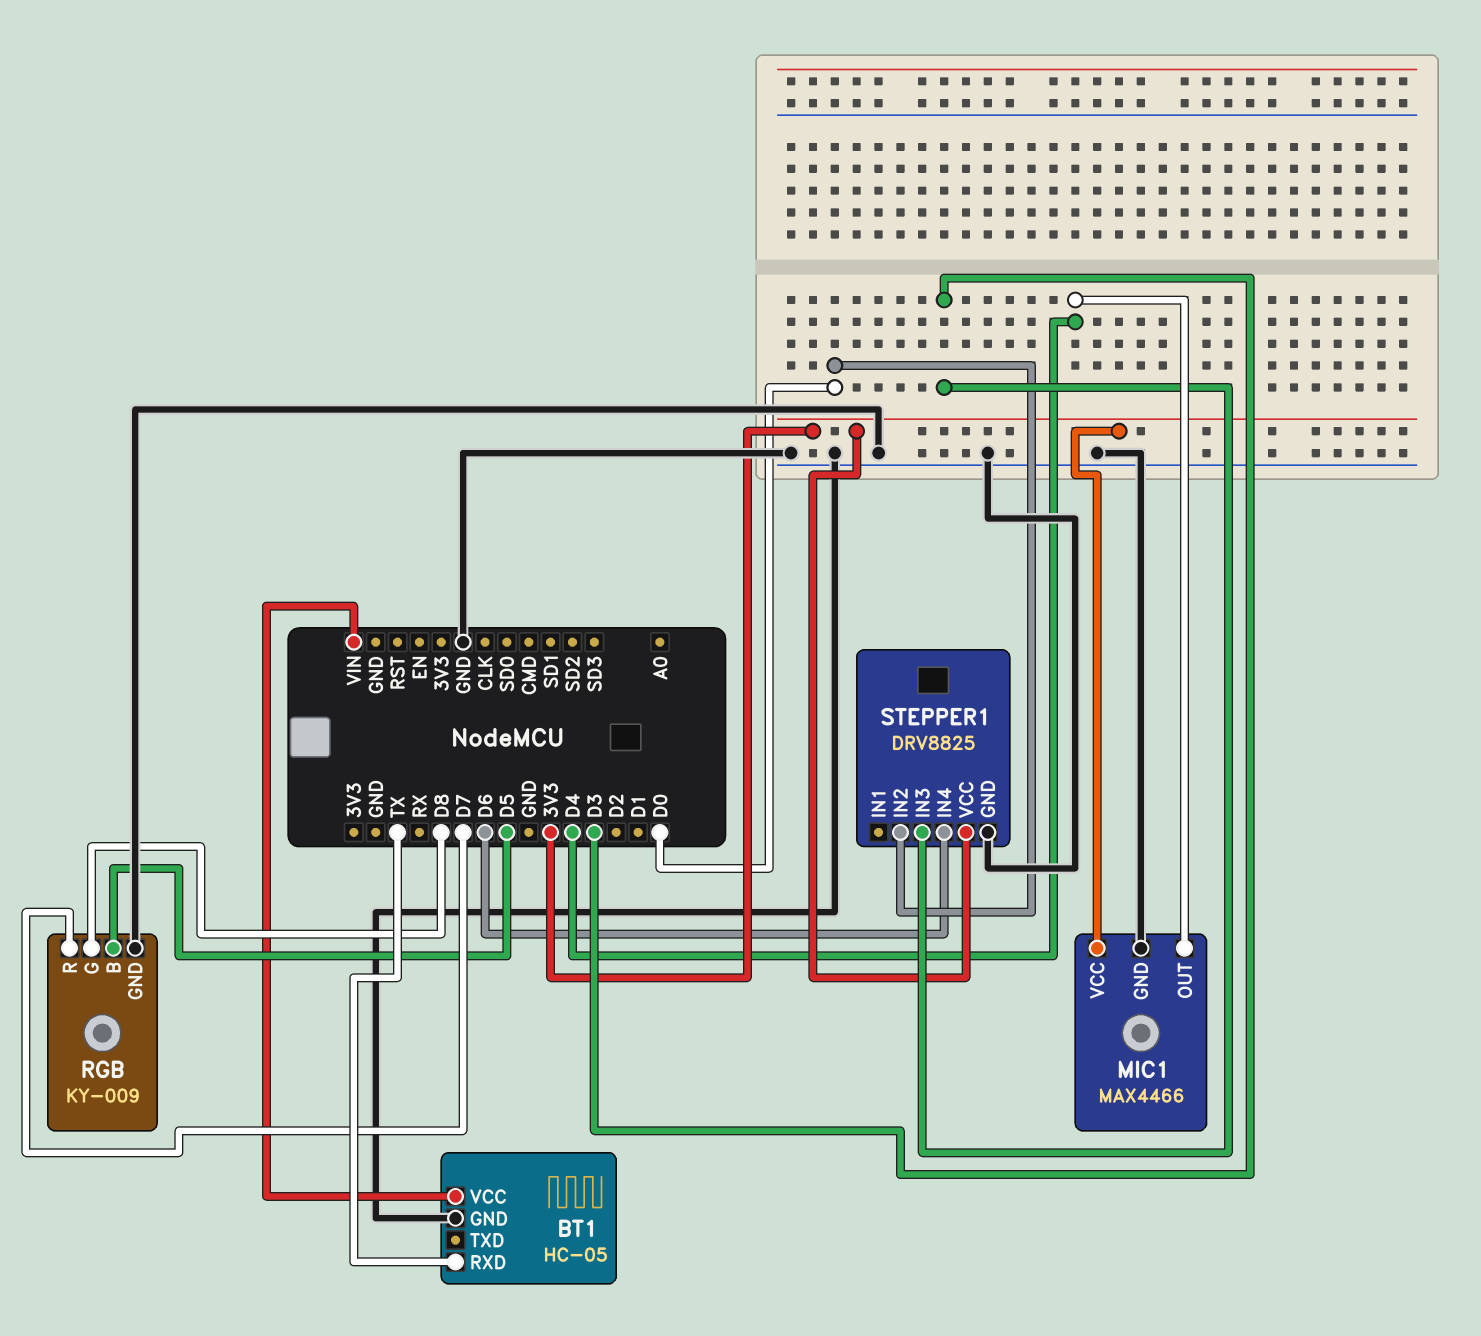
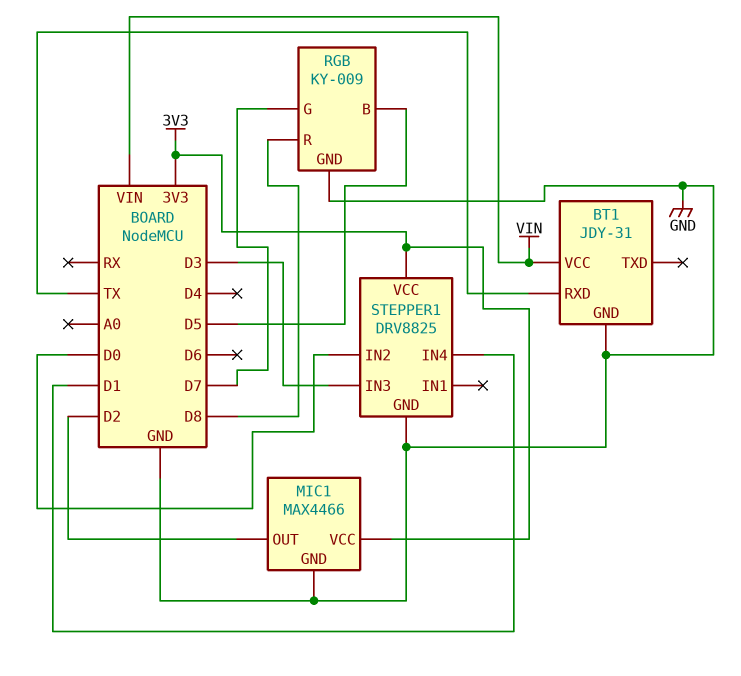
BT1: HC-05 -> JDY-31
MIC1 pin OUT: D4 -> D2
RGB pin G: D8 -> D7
RGB pin R: D7 -> D8
STEPPER1 pin IN4: D6 -> D1

